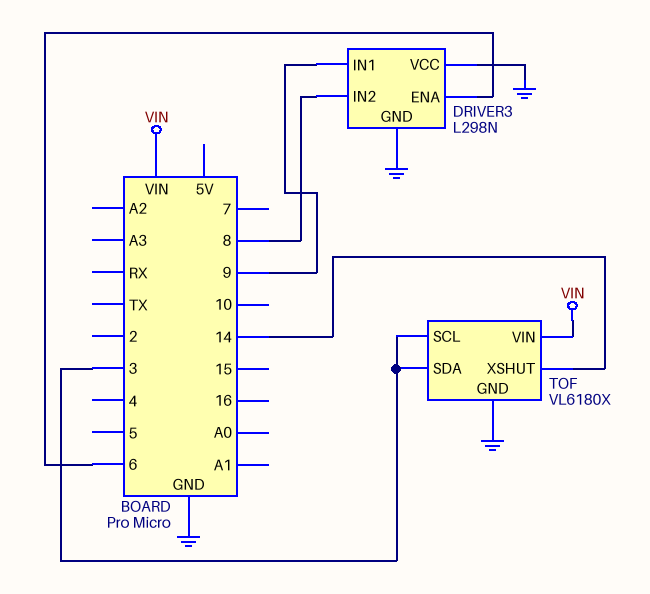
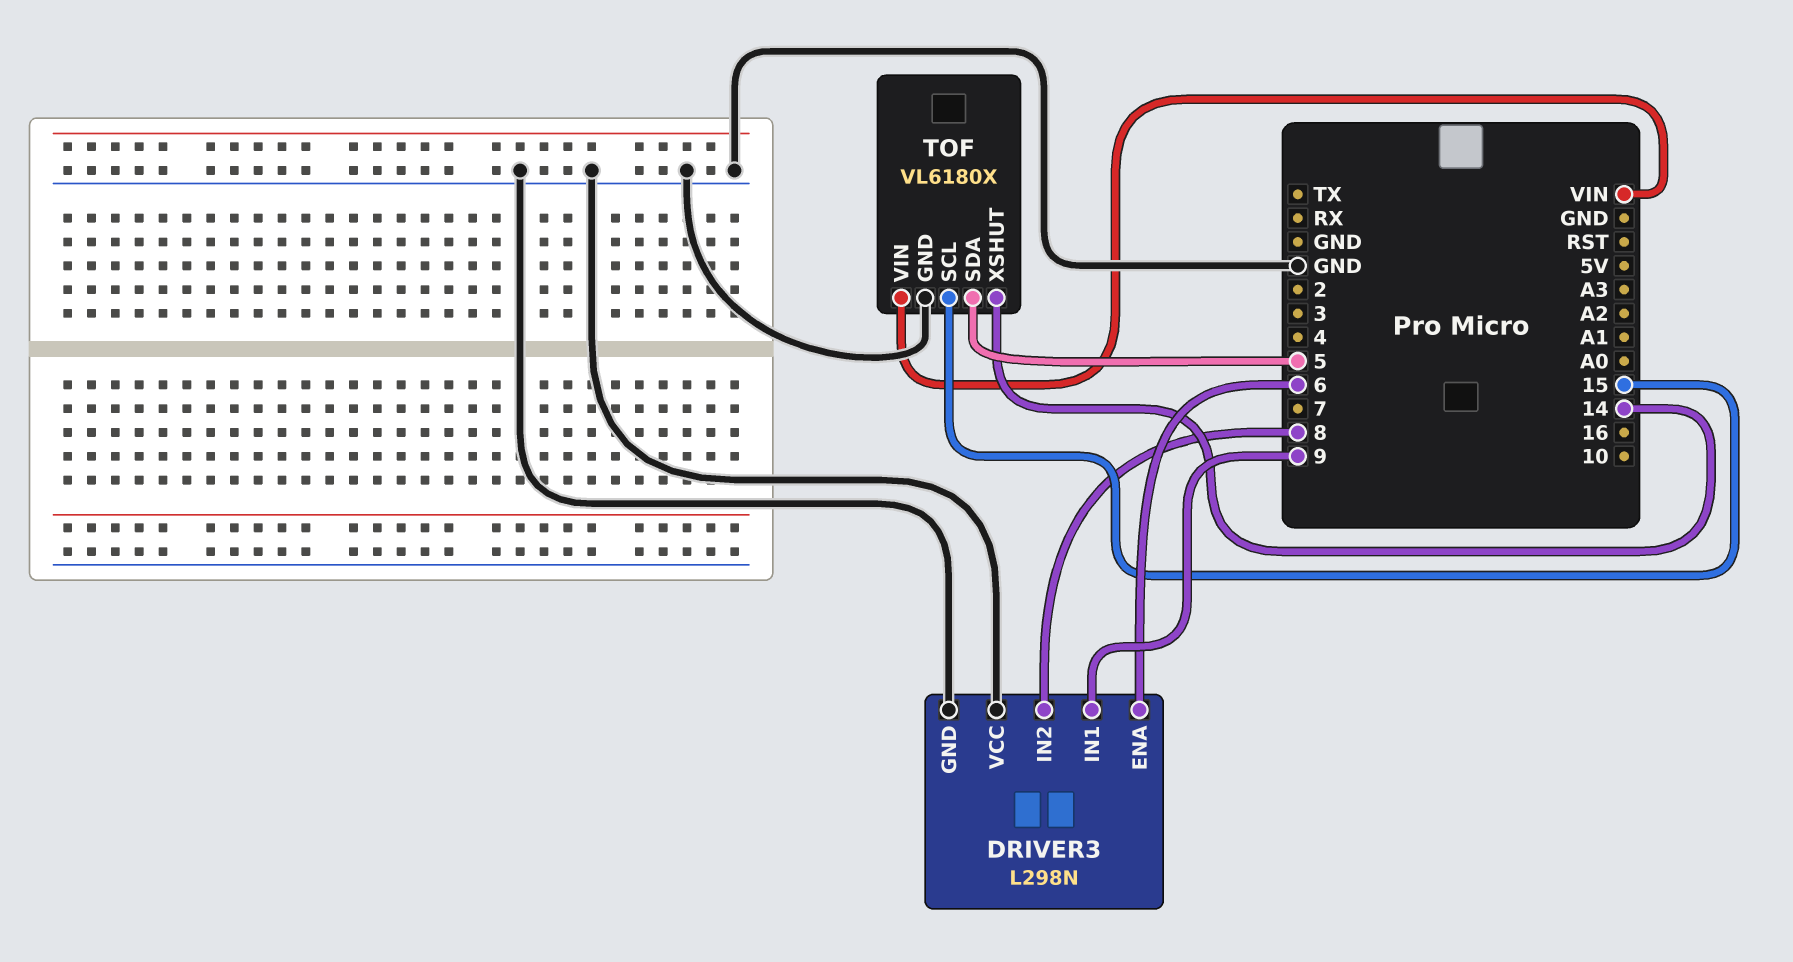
TOF pin SCL: 3 -> 15
TOF pin SDA: 3 -> 5

